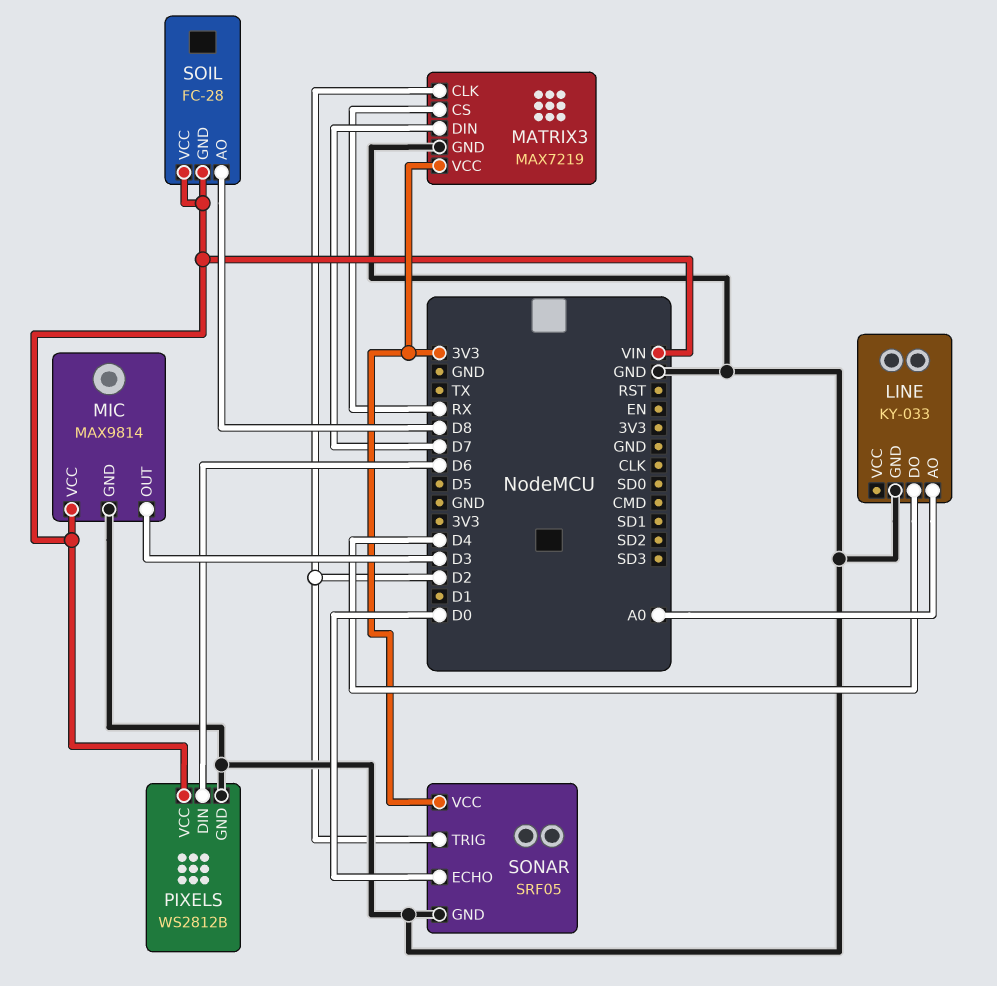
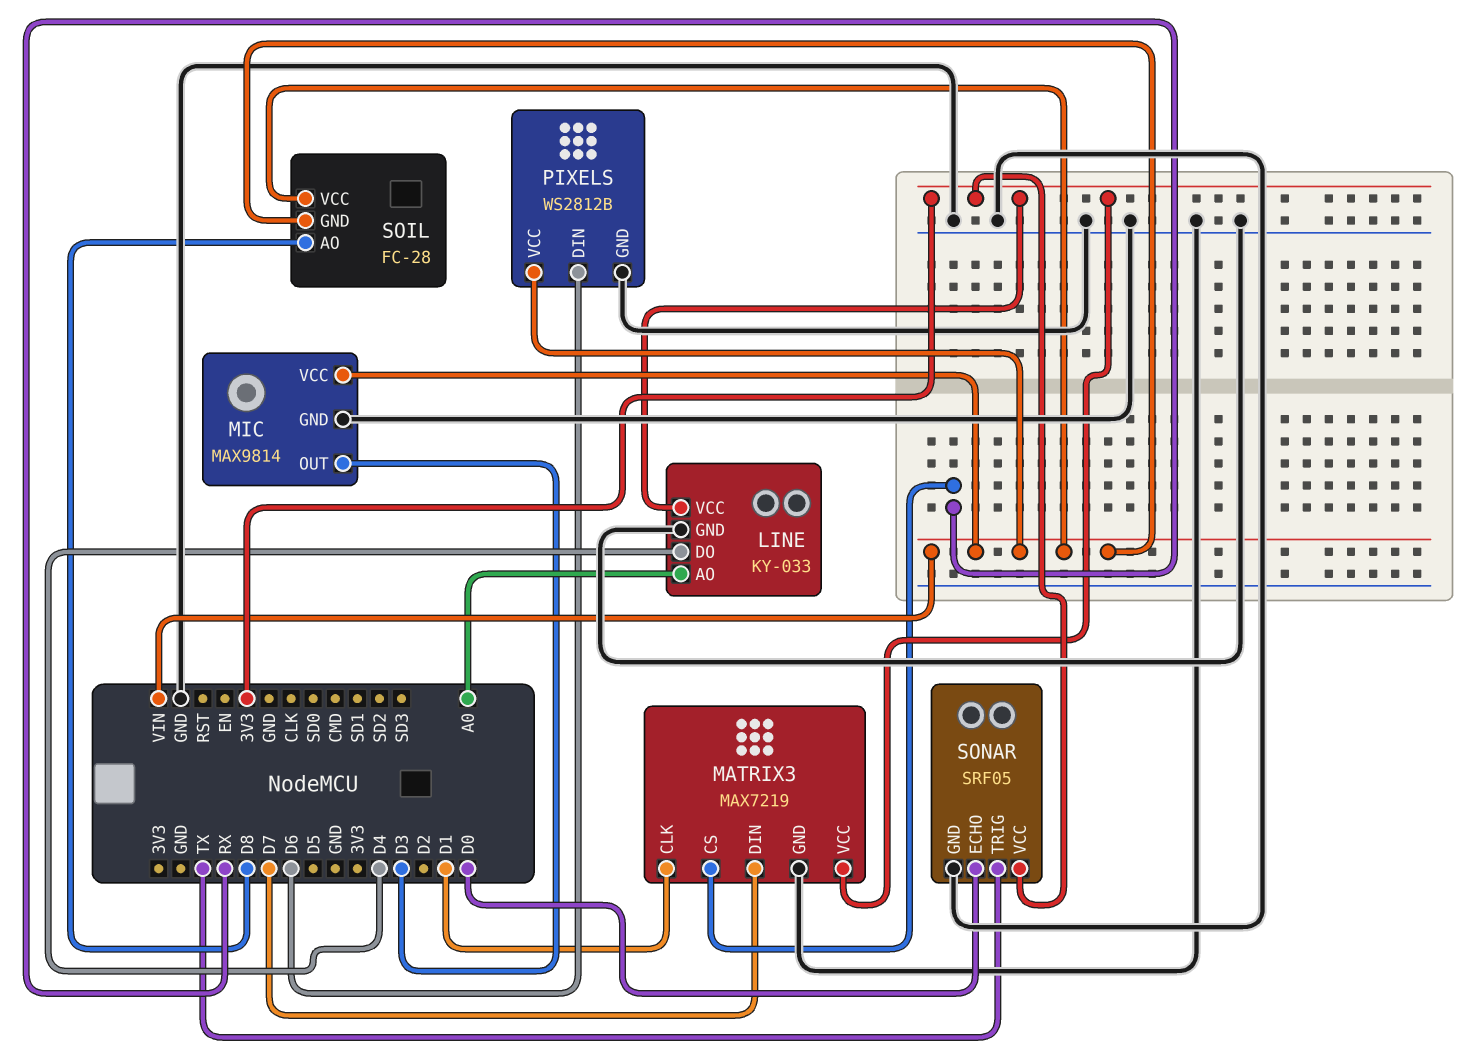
LINE pin VCC: none -> 3V3
MATRIX3 pin CLK: D2 -> D1
SONAR pin TRIG: D2 -> TX

